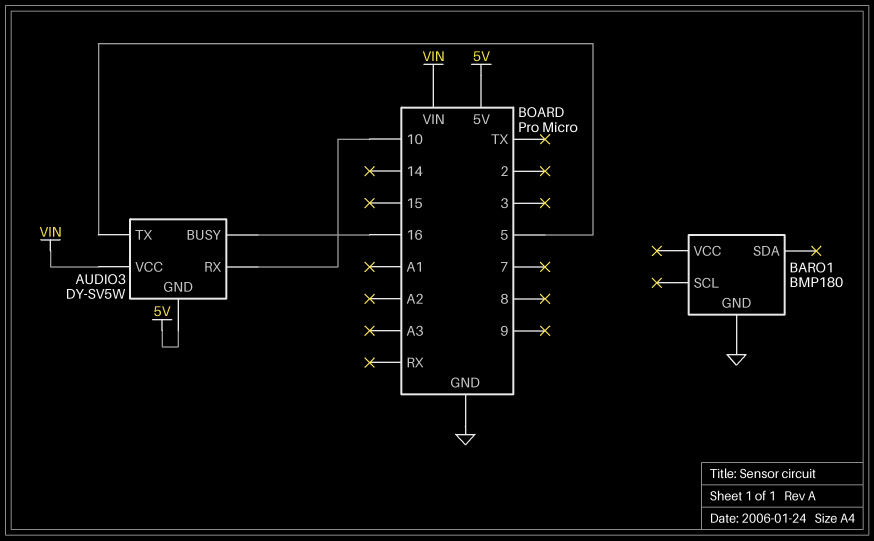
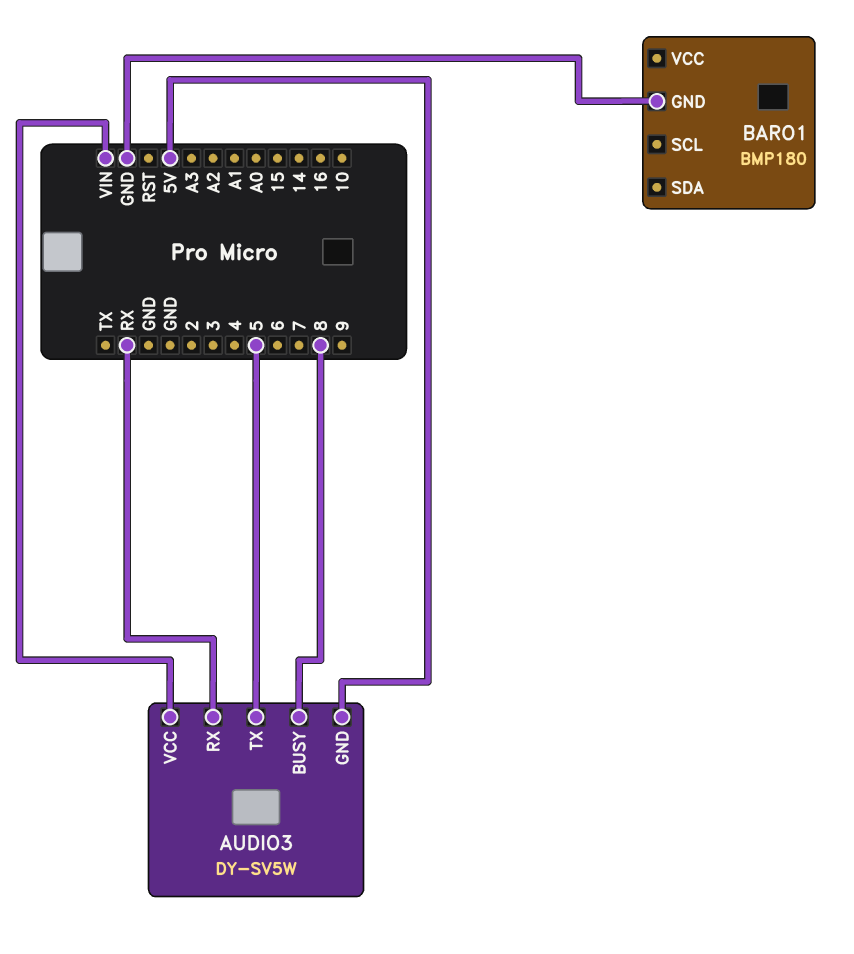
AUDIO3 pin BUSY: 16 -> 8
AUDIO3 pin RX: 10 -> RX

